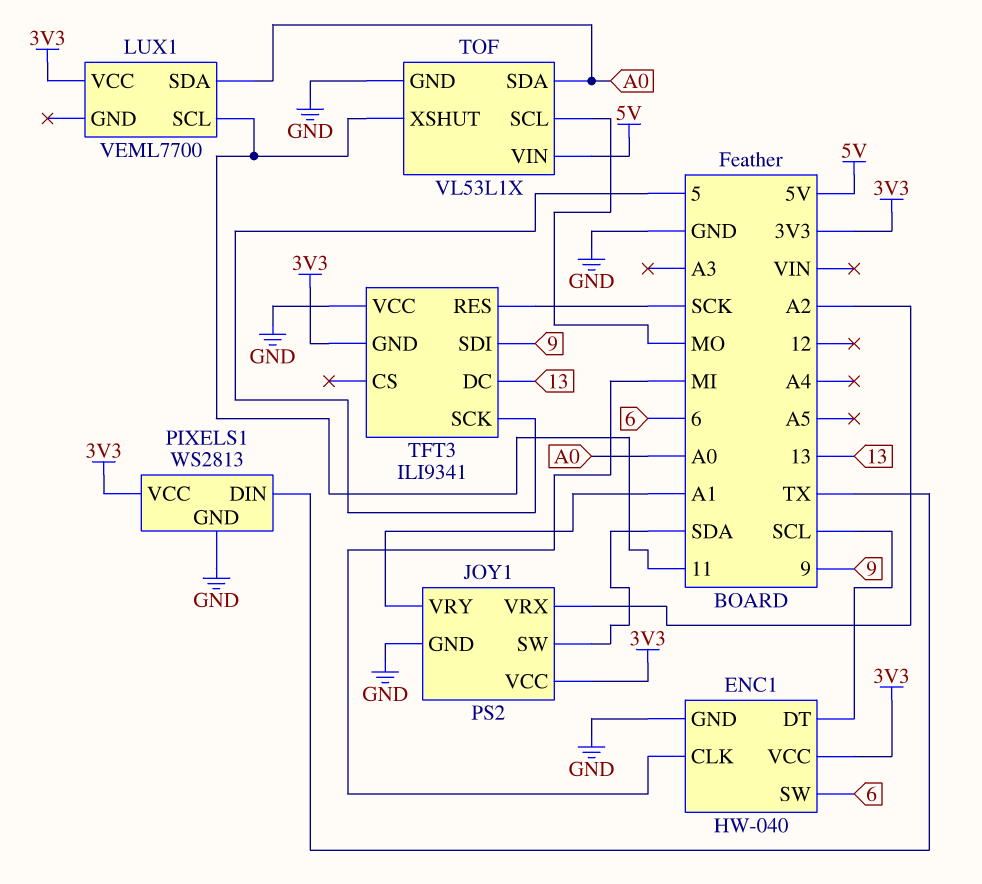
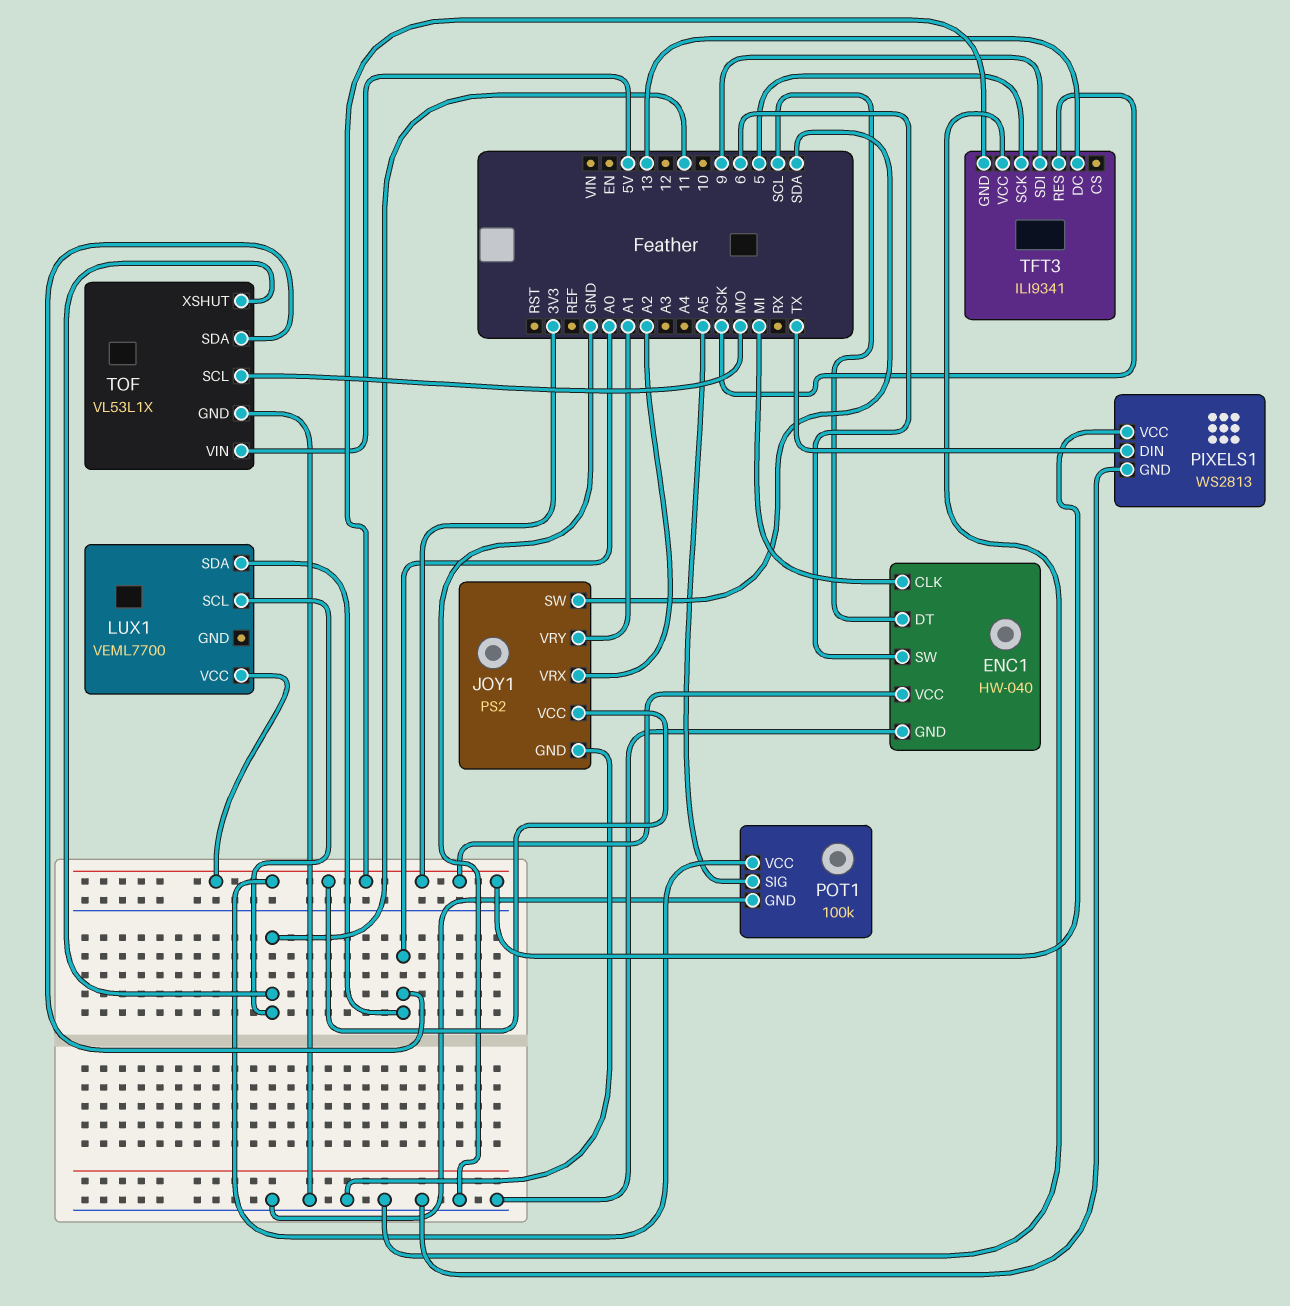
POT1: none -> 100k
POT1 pin GND: none -> GND
POT1 pin SIG: none -> A5
POT1 pin VCC: none -> 3V3

